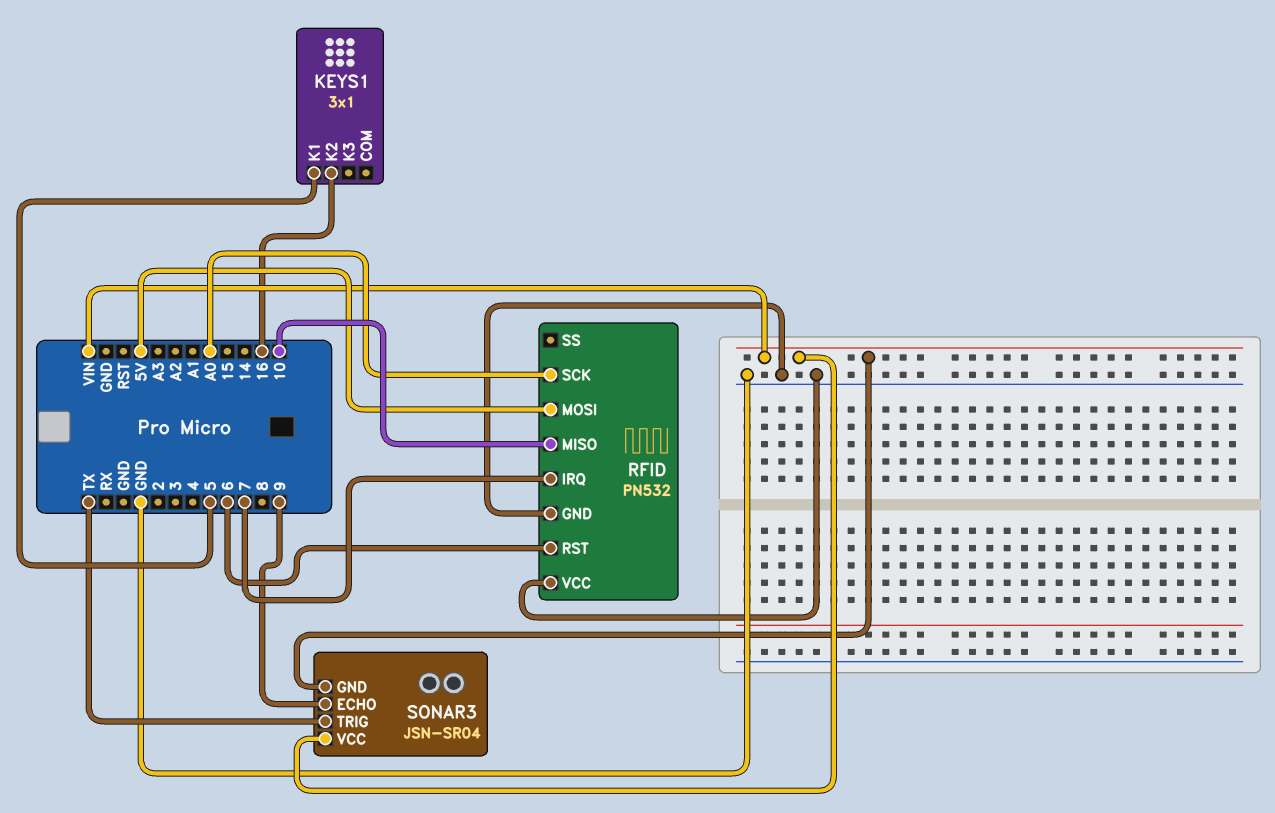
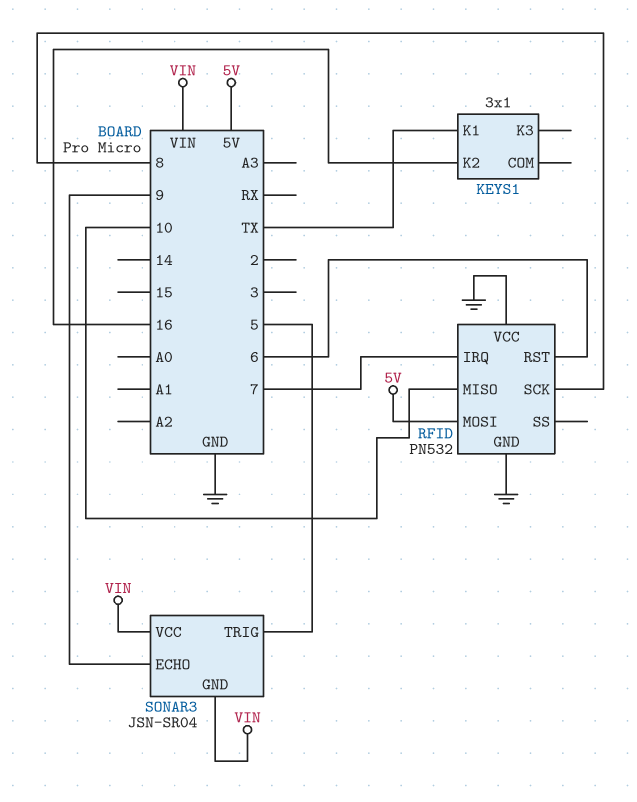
KEYS1 pin K1: 5 -> TX
RFID pin SCK: A0 -> 8
SONAR3 pin TRIG: TX -> 5

